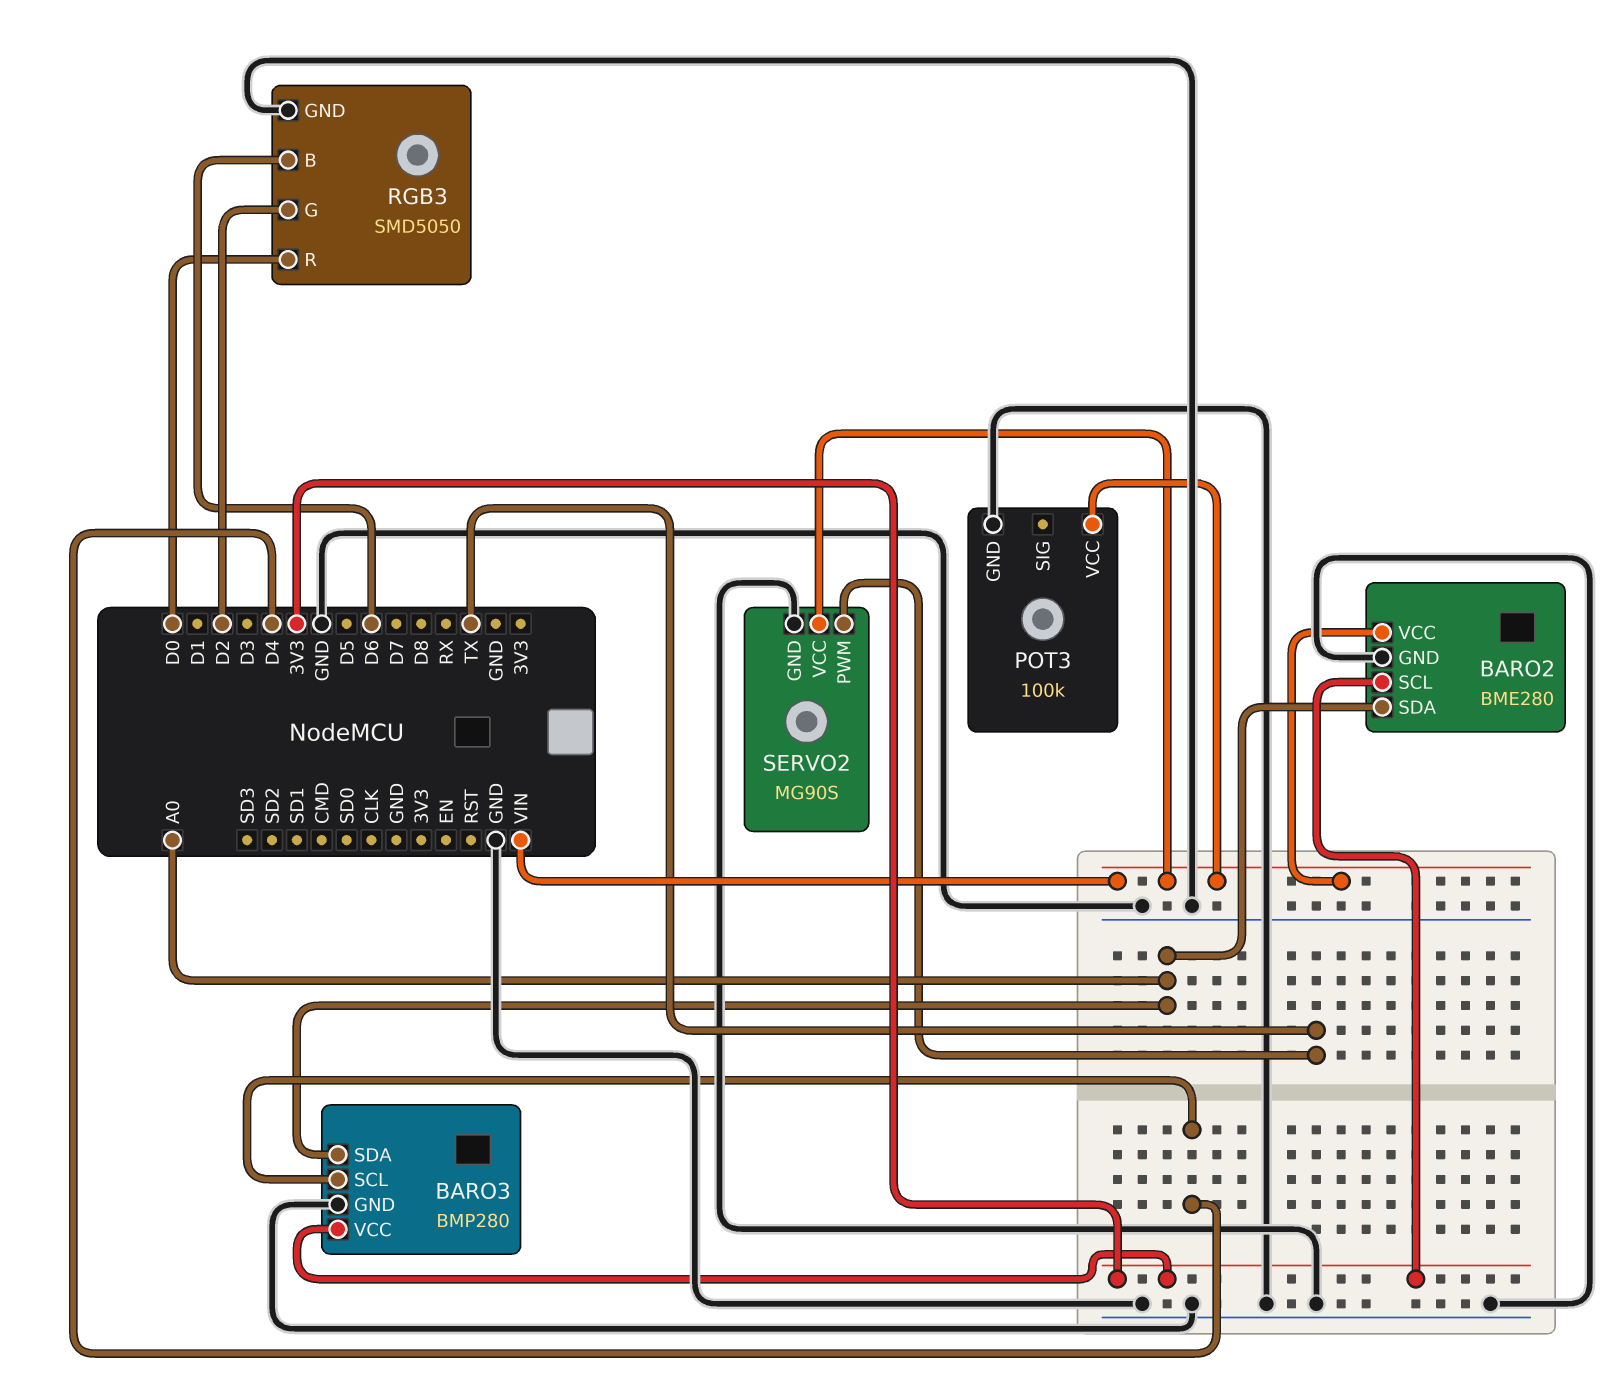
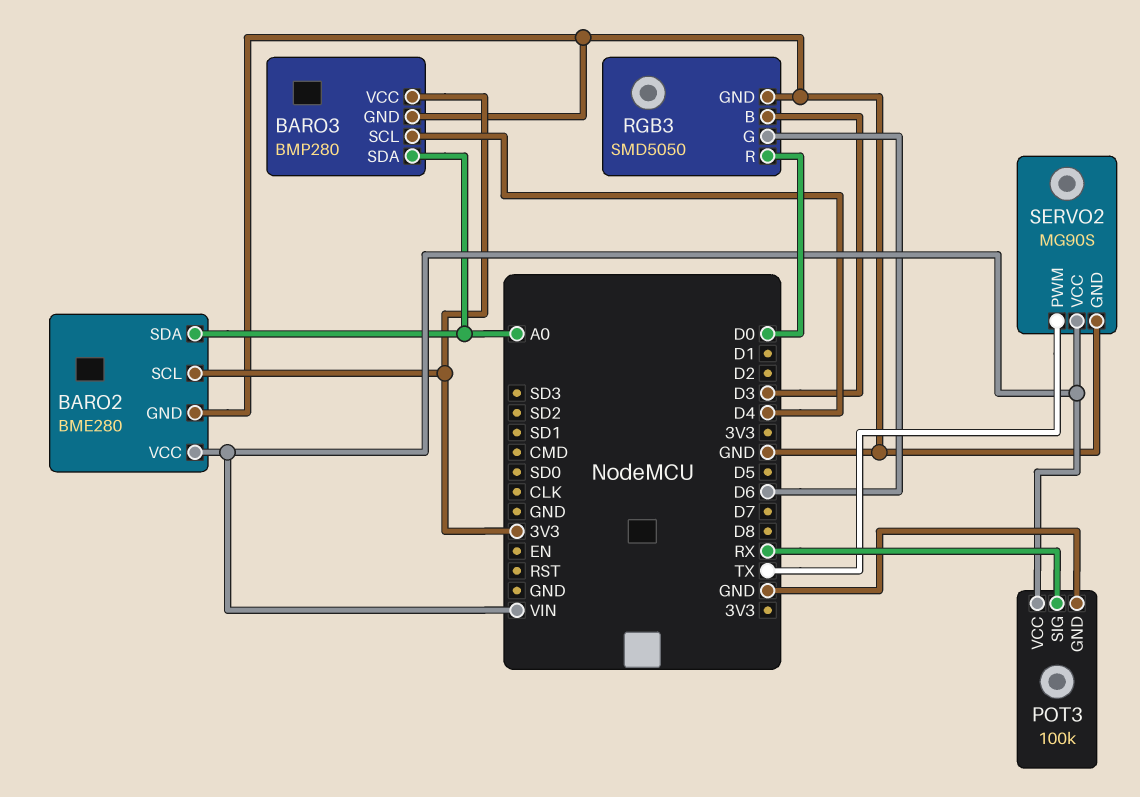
POT3 pin SIG: none -> RX
RGB3 pin B: D6 -> D3
RGB3 pin G: D2 -> D6

